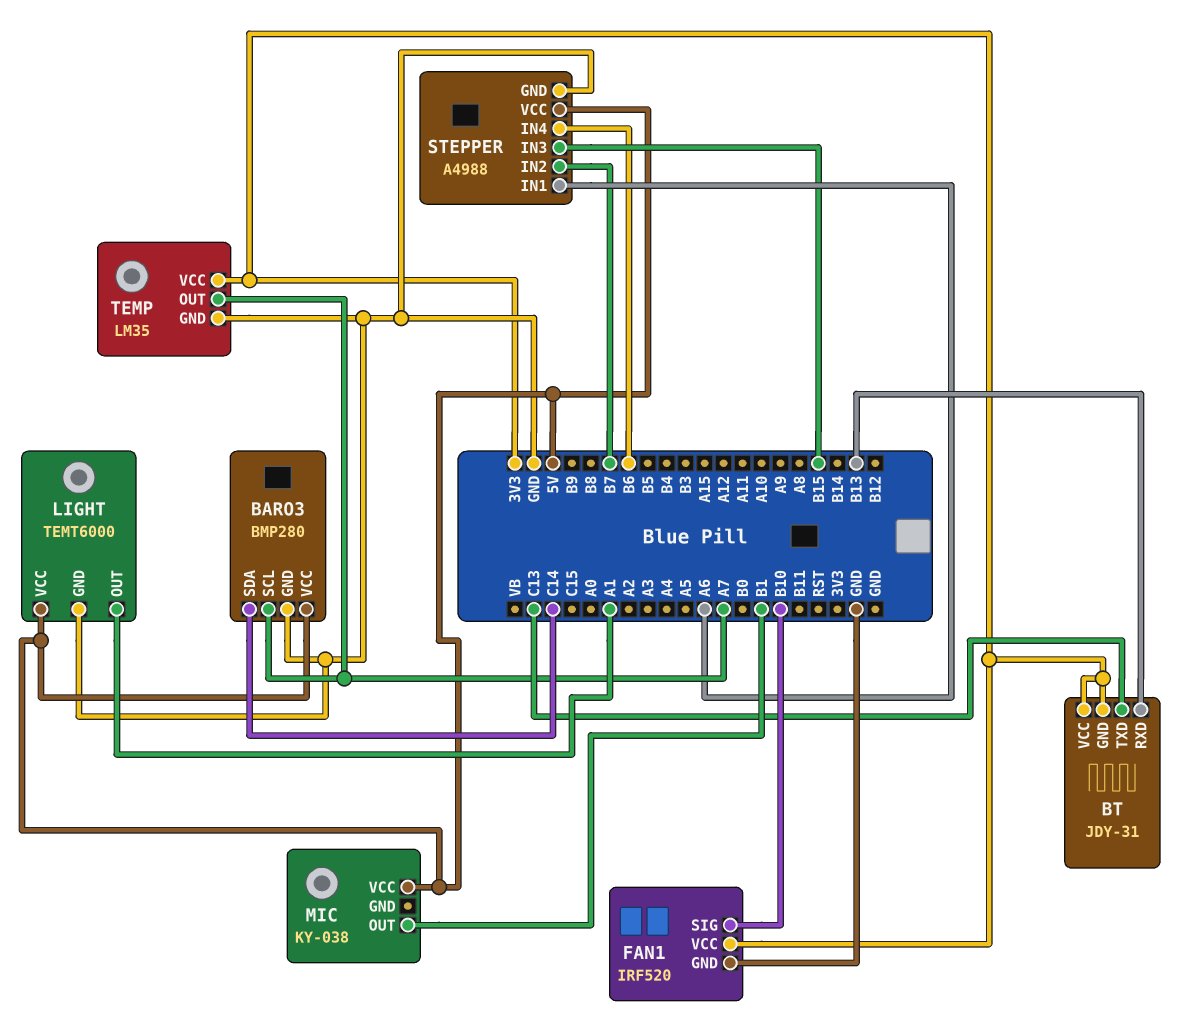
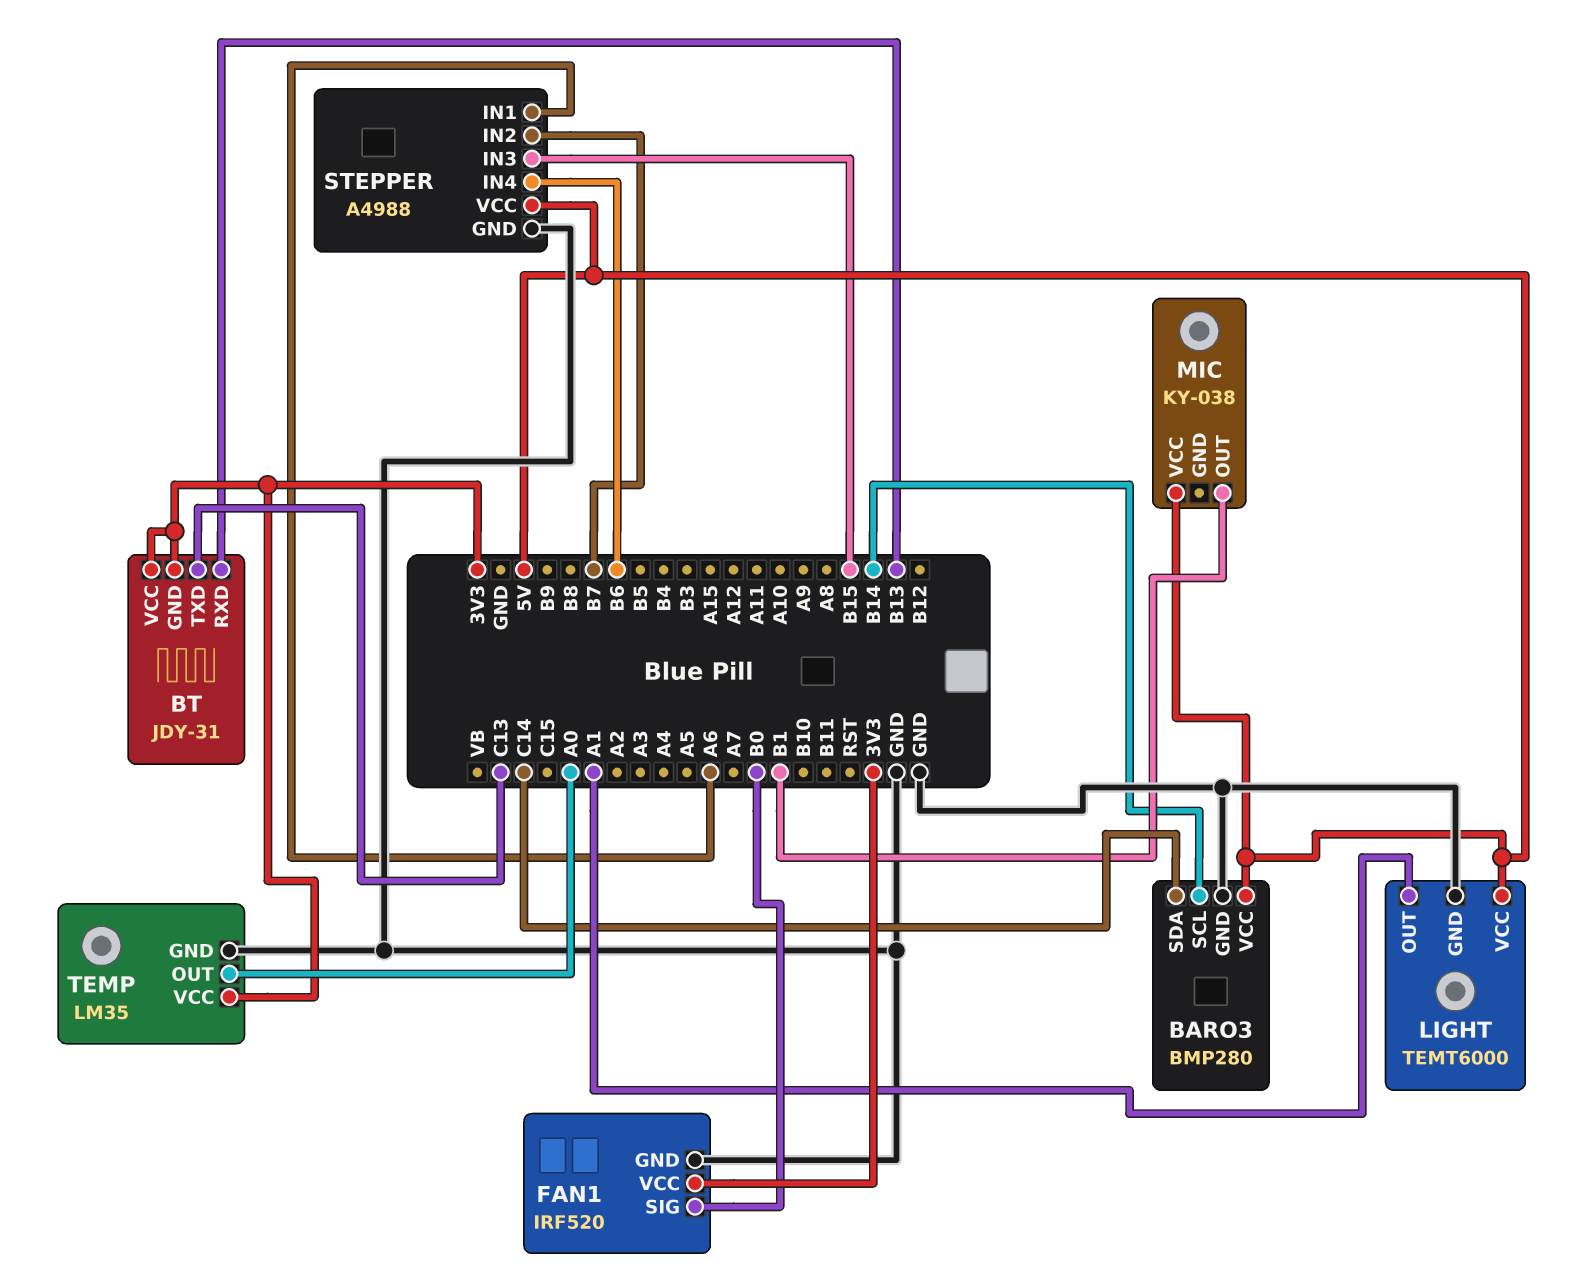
BARO3 pin SCL: A7 -> B14
FAN1 pin SIG: B10 -> B0
TEMP pin OUT: A7 -> A0

